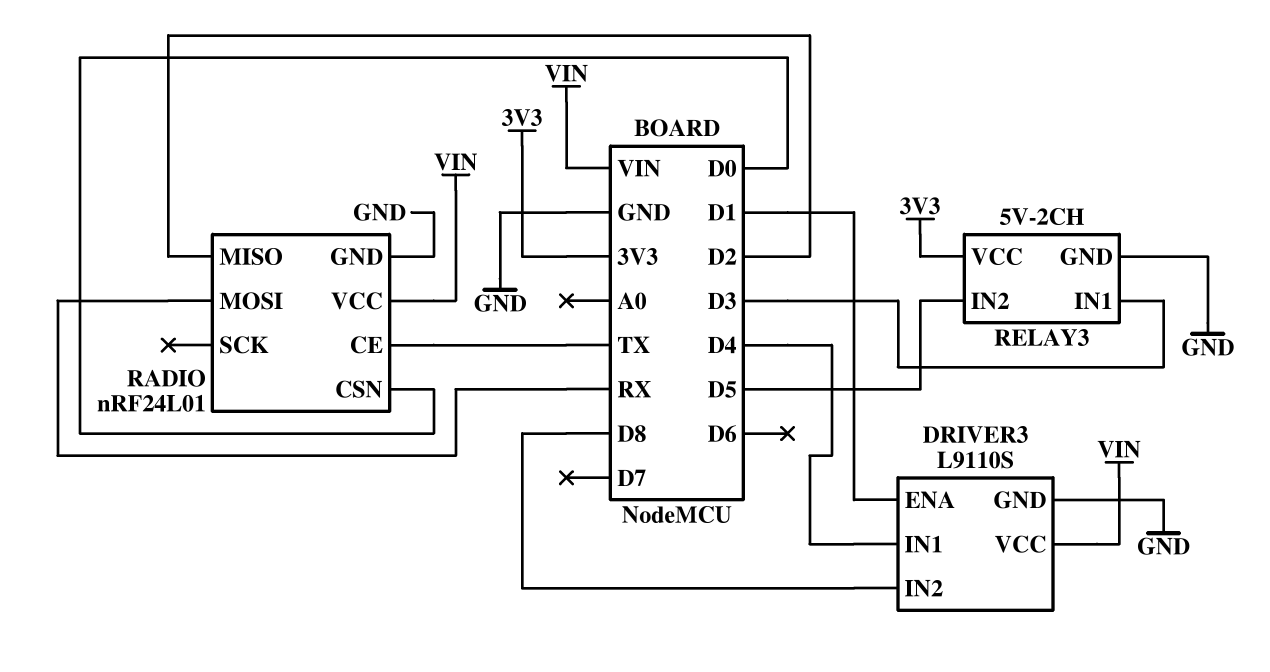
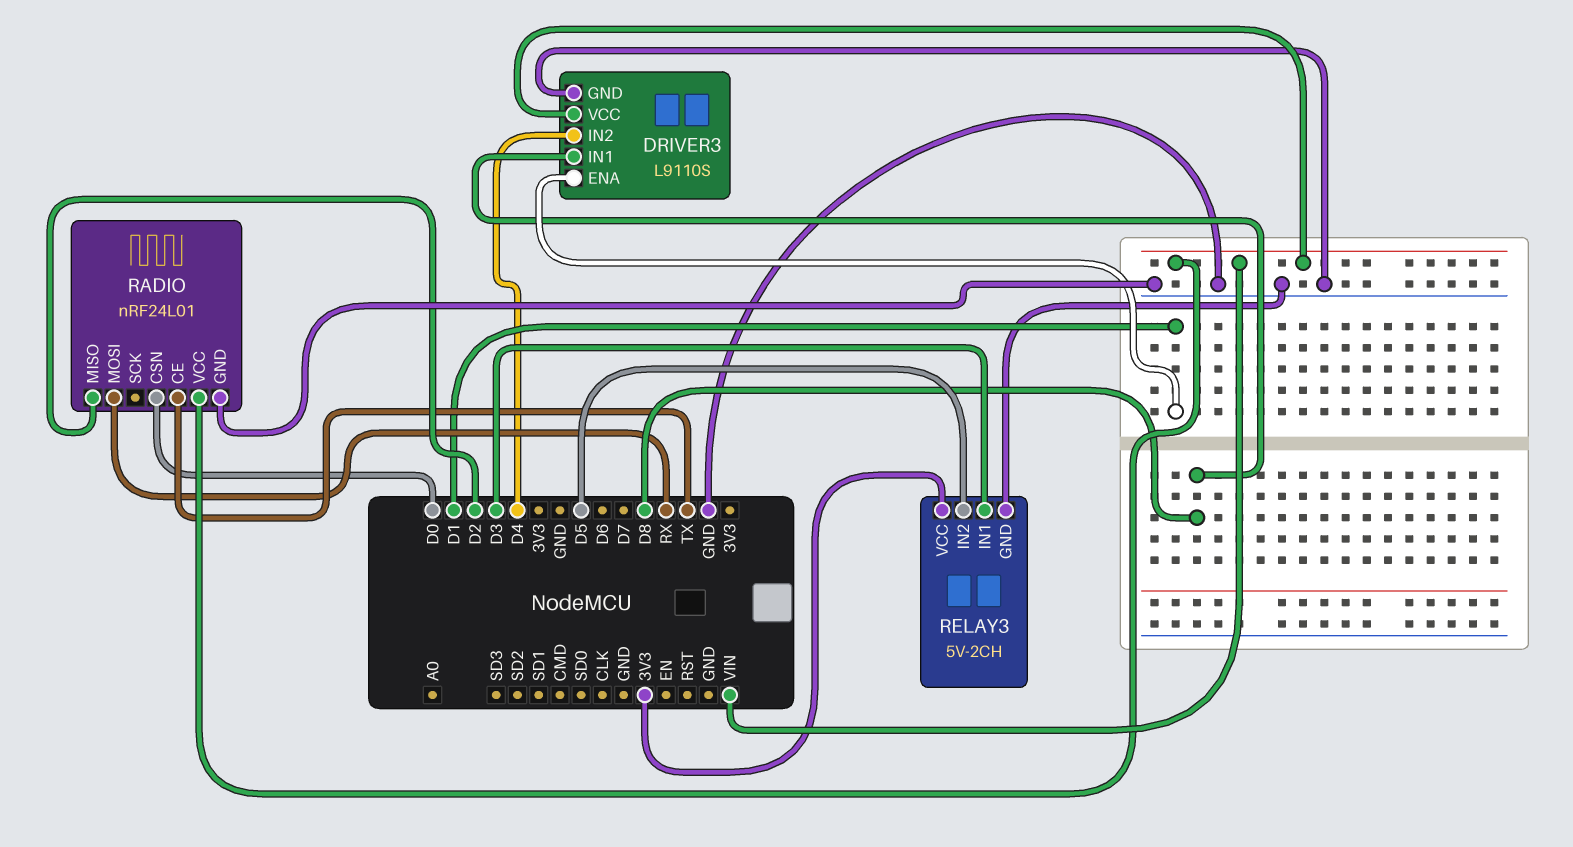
DRIVER3 pin IN1: D4 -> D8
DRIVER3 pin IN2: D8 -> D4

